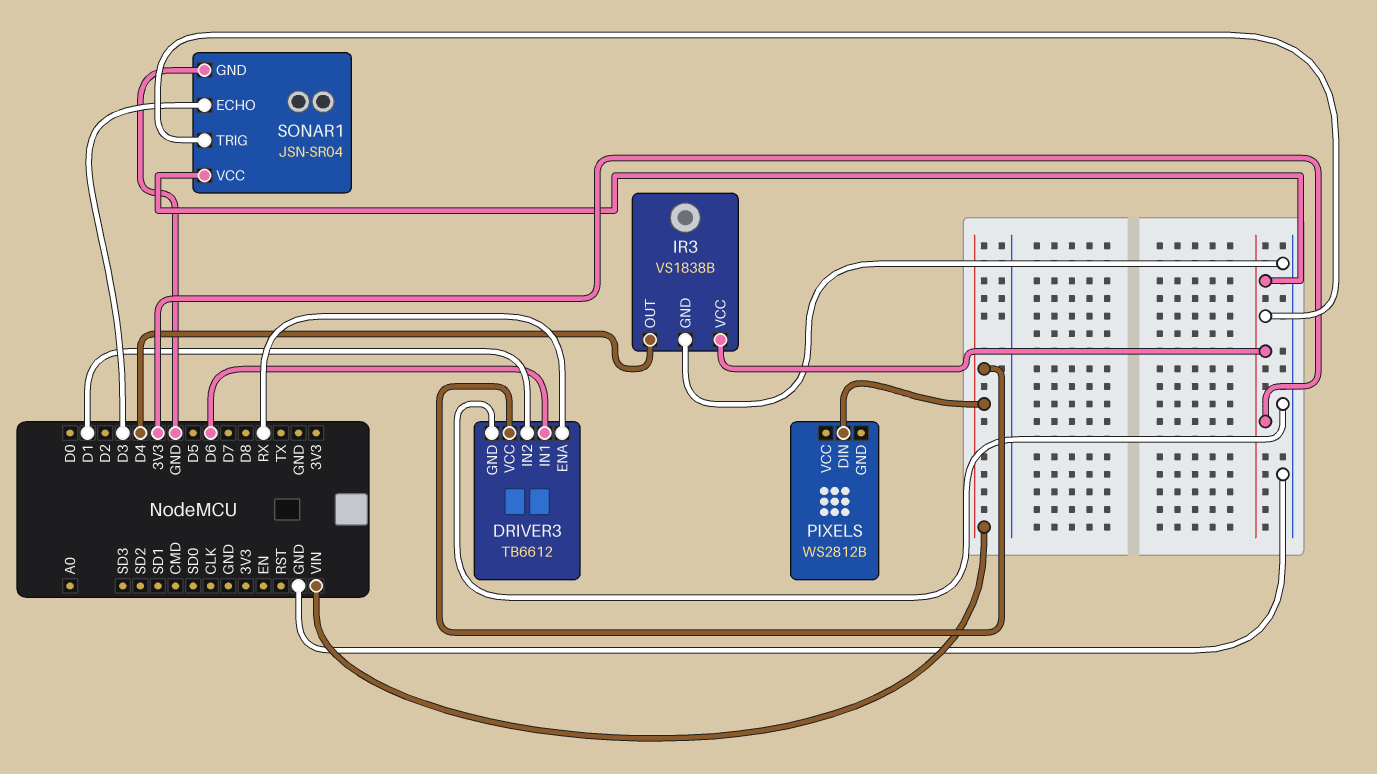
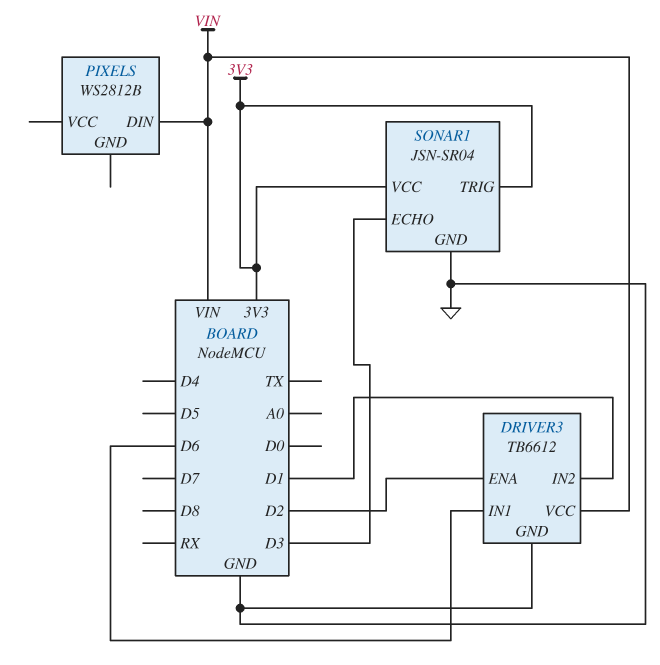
DRIVER3 pin ENA: RX -> D2
IR3: VS1838B -> none
IR3 pin GND: GND -> none
IR3 pin OUT: D4 -> none
IR3 pin VCC: 3V3 -> none

